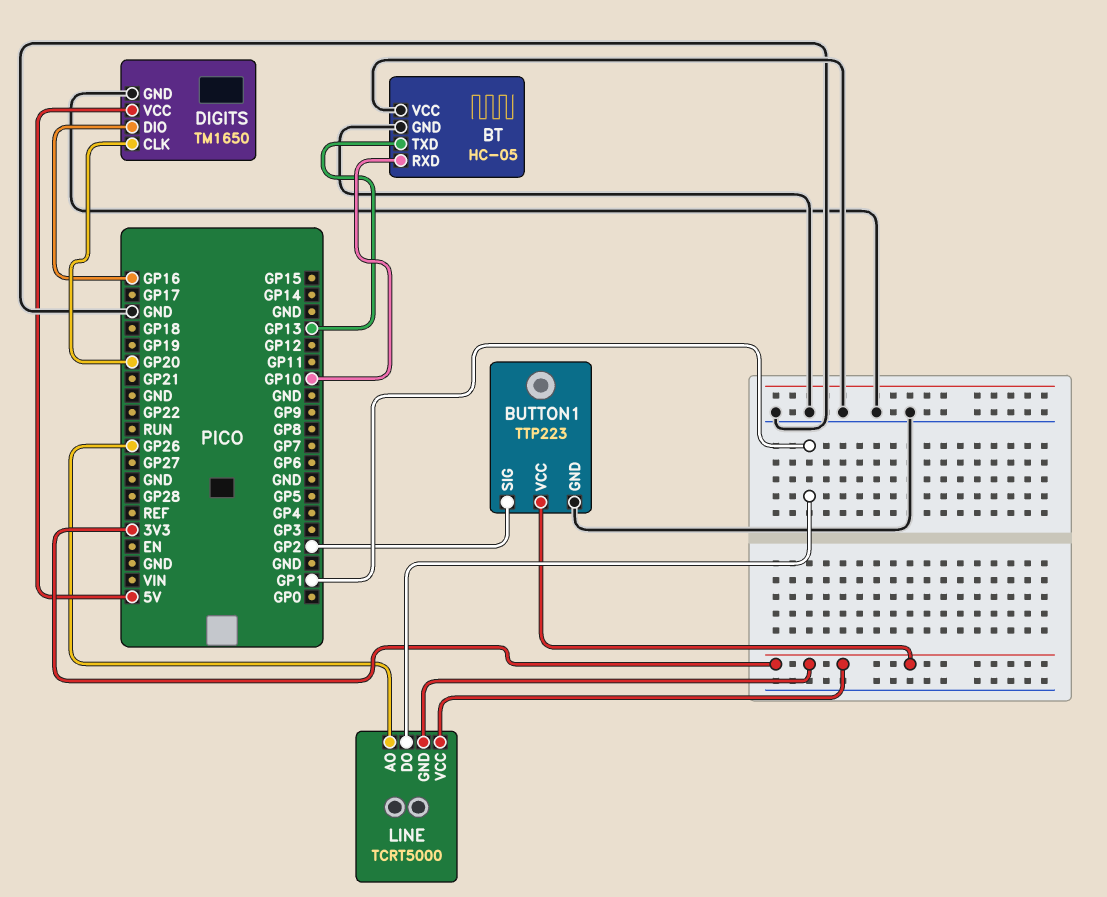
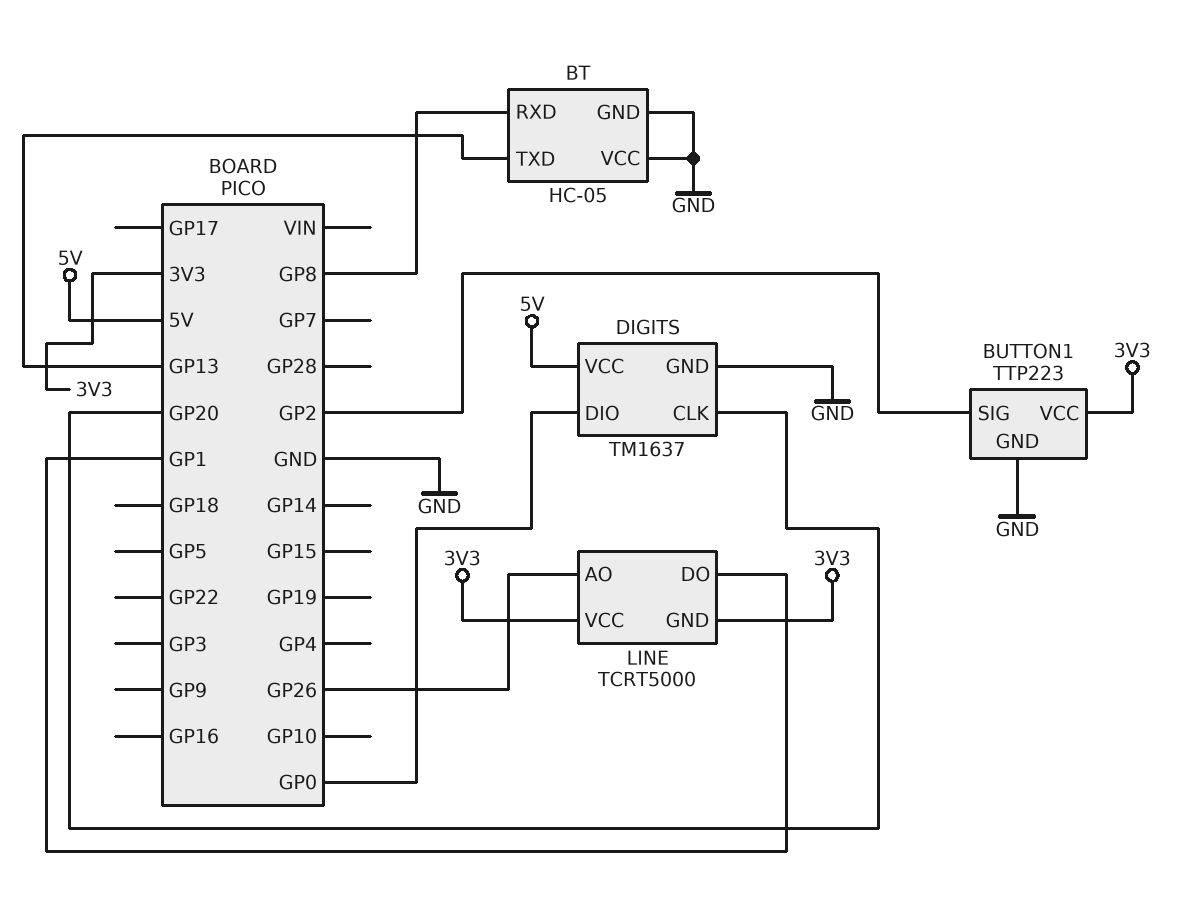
BT pin RXD: GP10 -> GP8
DIGITS: TM1650 -> TM1637
DIGITS pin DIO: GP16 -> GP0

